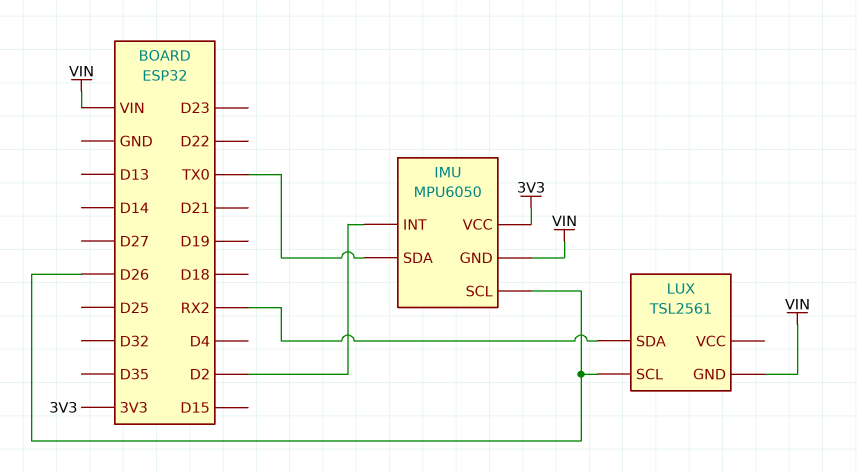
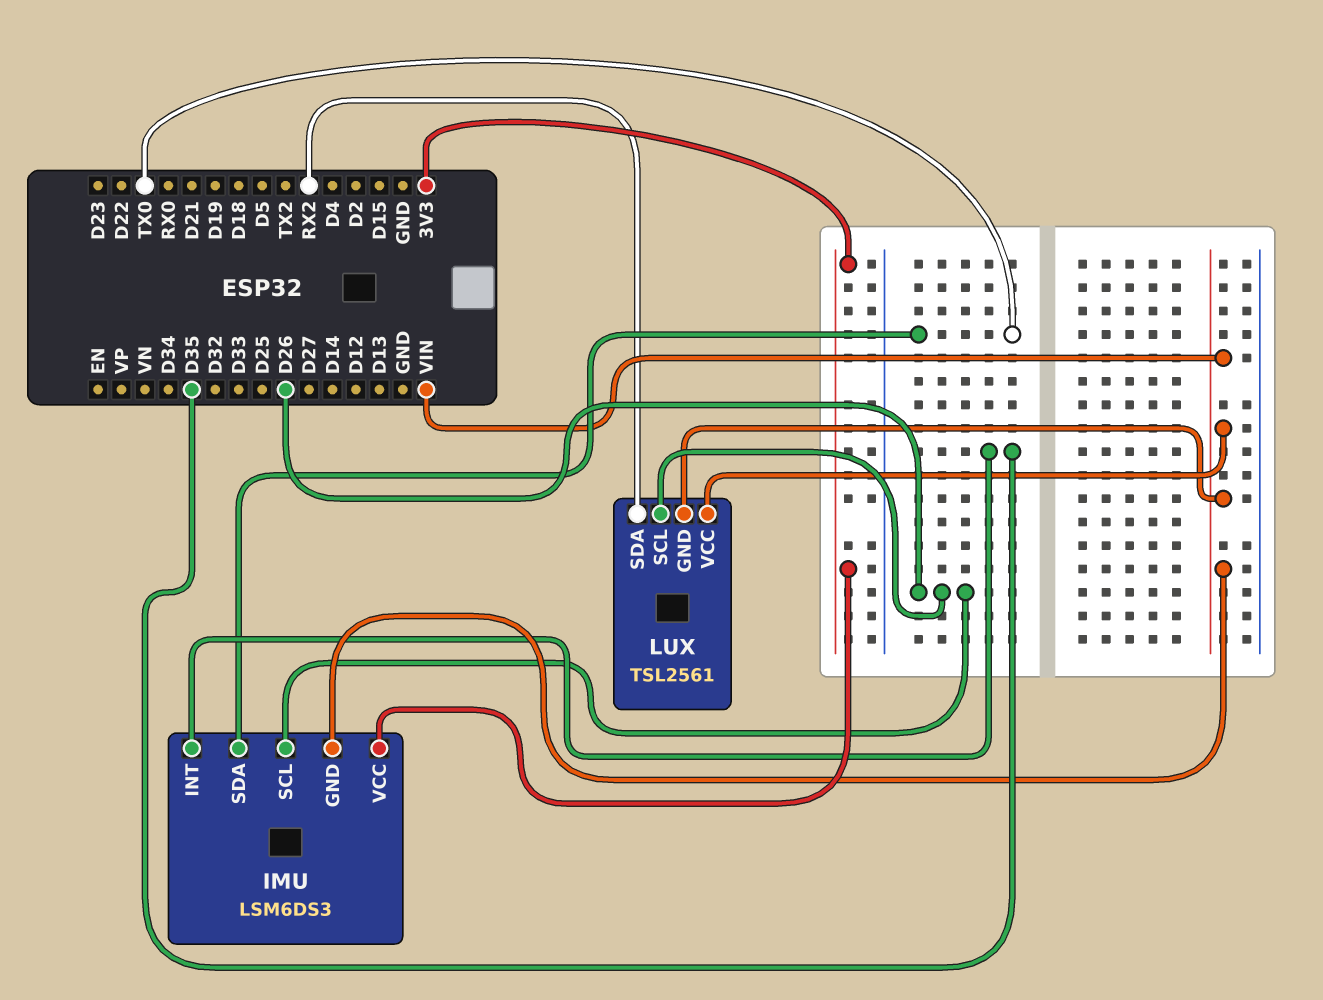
IMU: MPU6050 -> LSM6DS3
IMU pin INT: D2 -> D35
LUX pin VCC: none -> VIN

